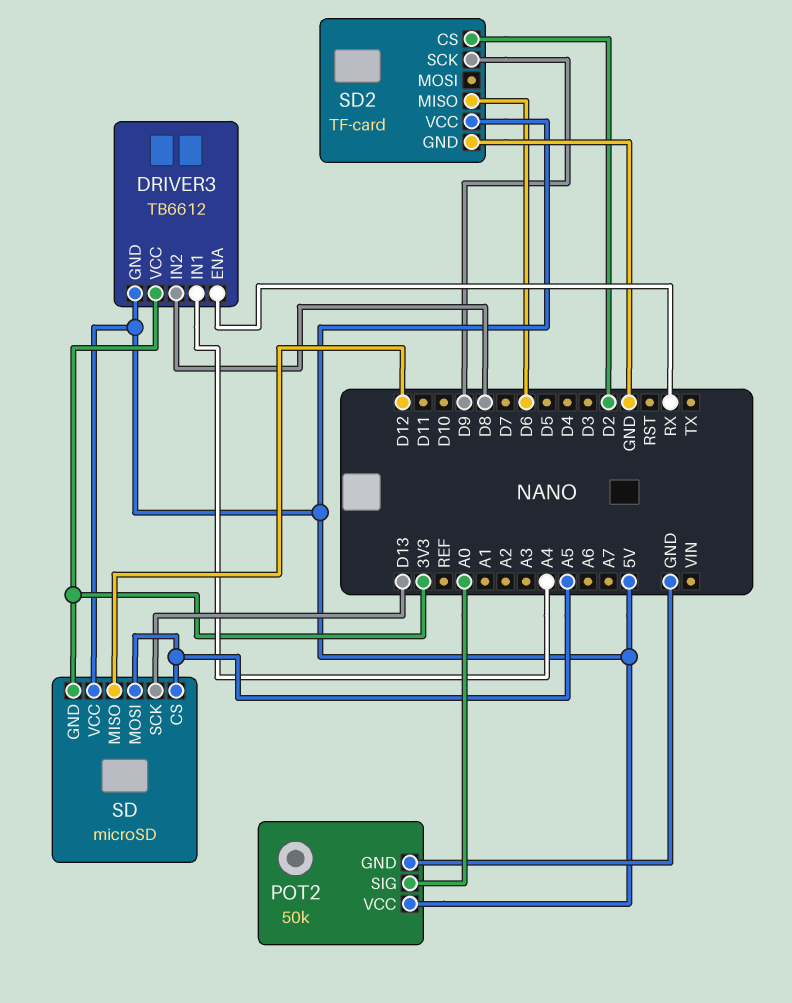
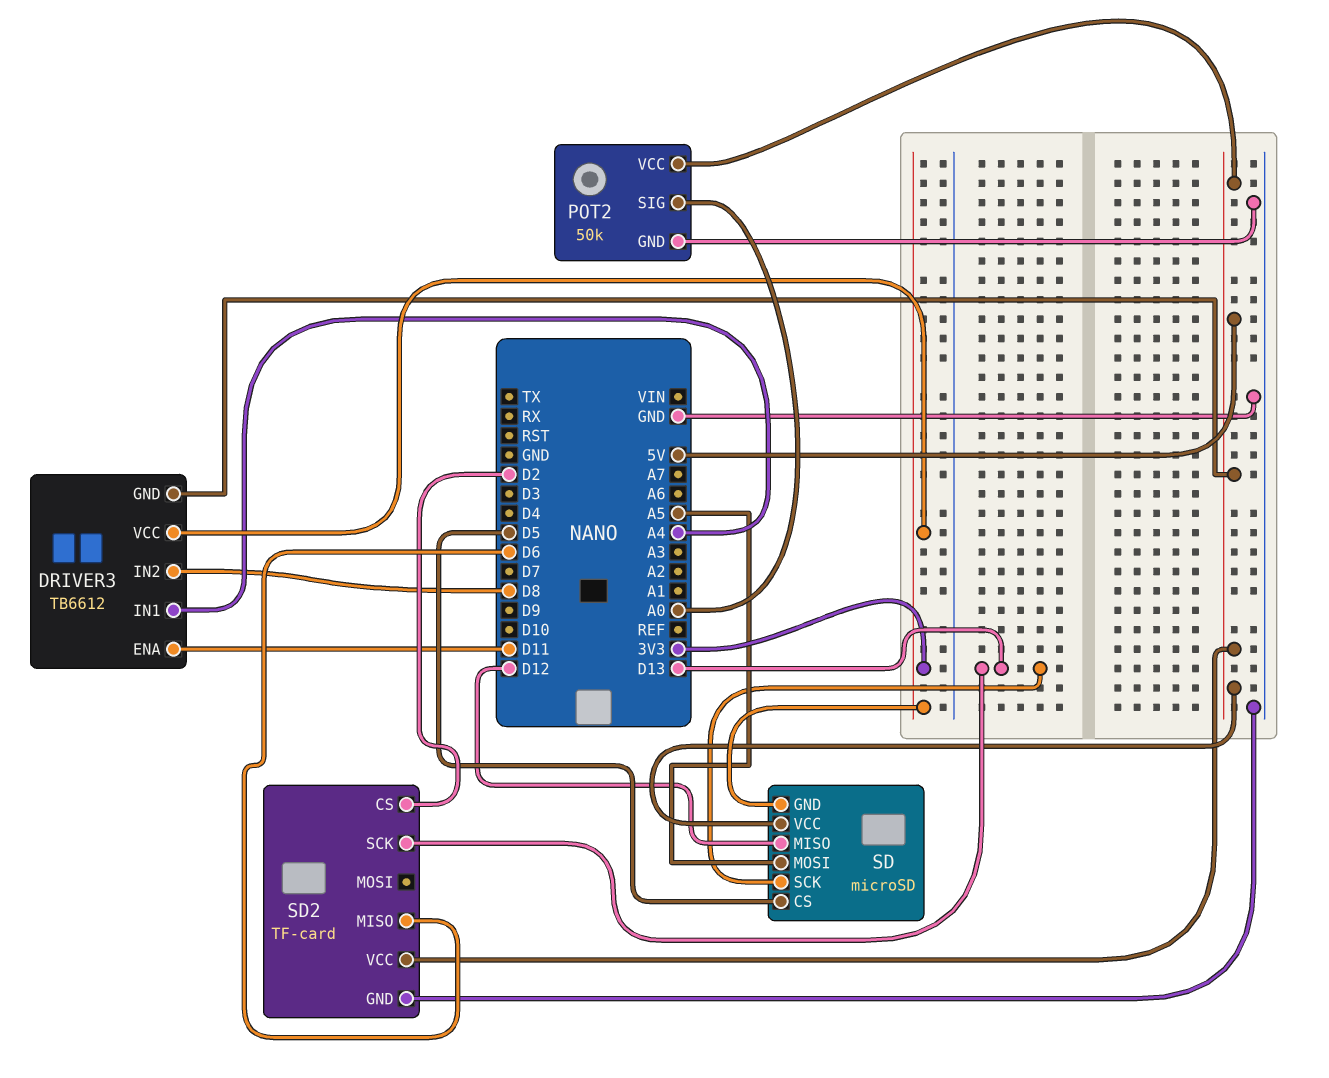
DRIVER3 pin ENA: RX -> D11
SD pin CS: A5 -> D5
SD2 pin SCK: D9 -> D13

